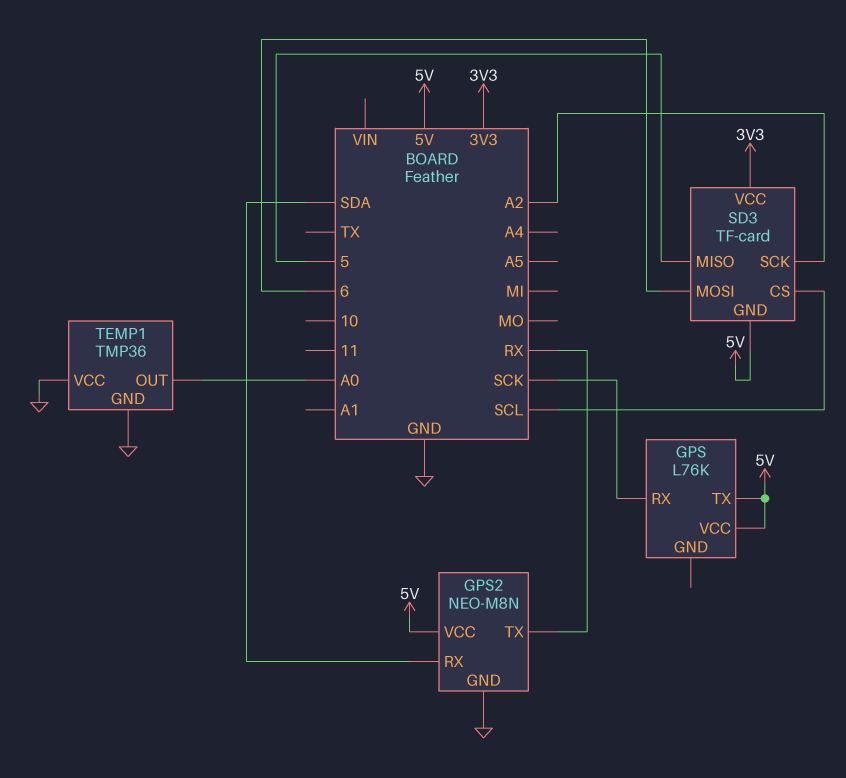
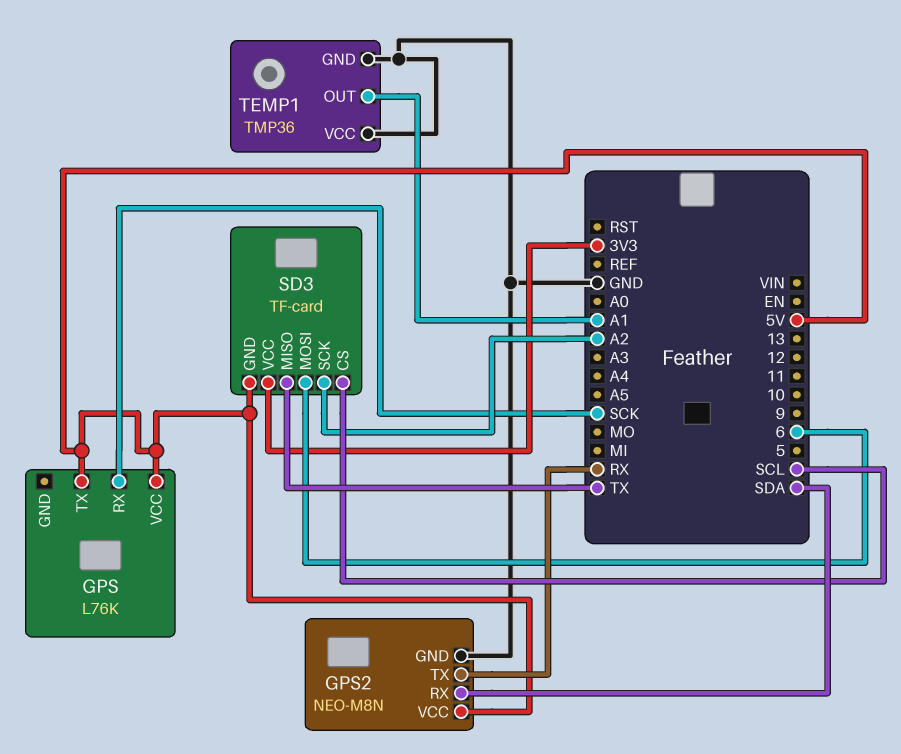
SD3 pin MISO: 5 -> TX
TEMP1 pin OUT: A0 -> A1

